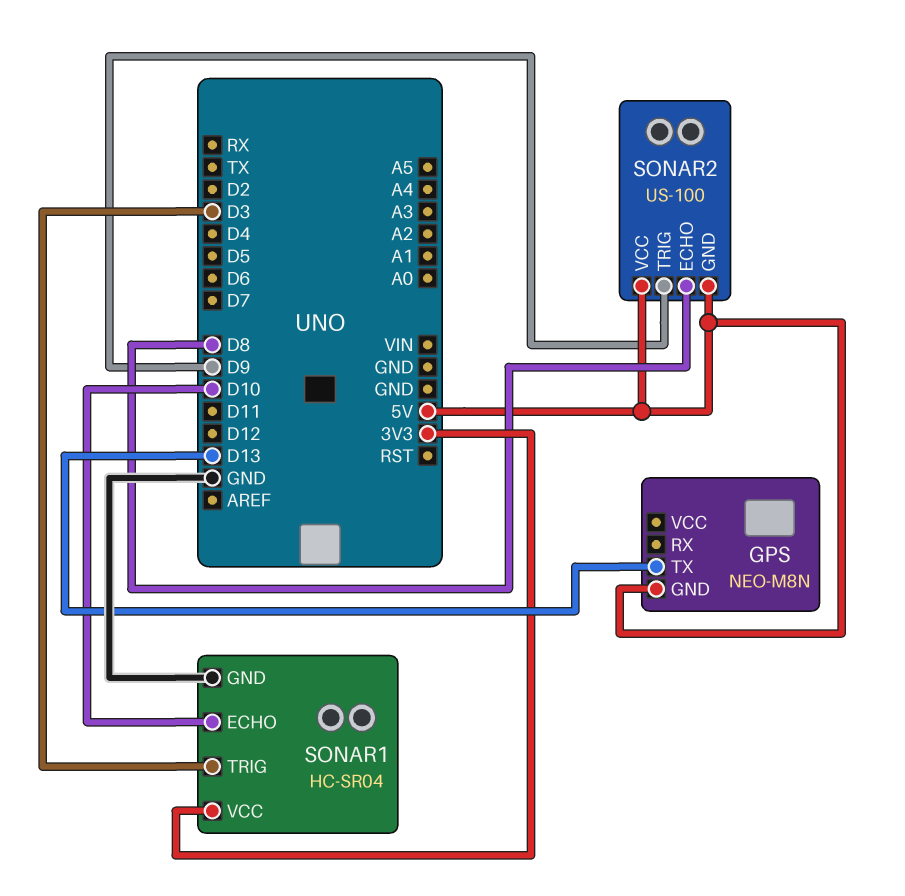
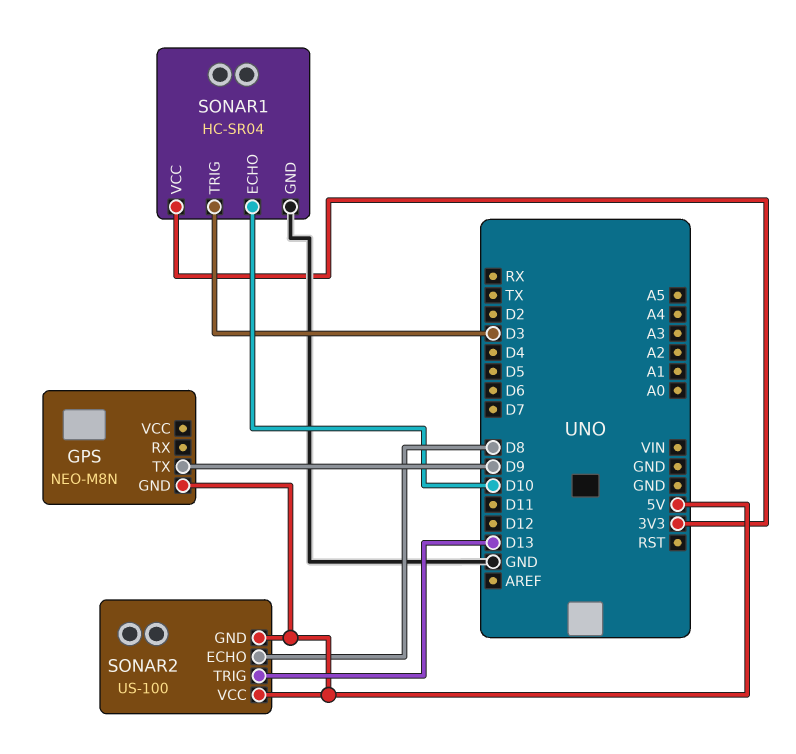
GPS pin TX: D13 -> D9
SONAR2 pin TRIG: D9 -> D13

